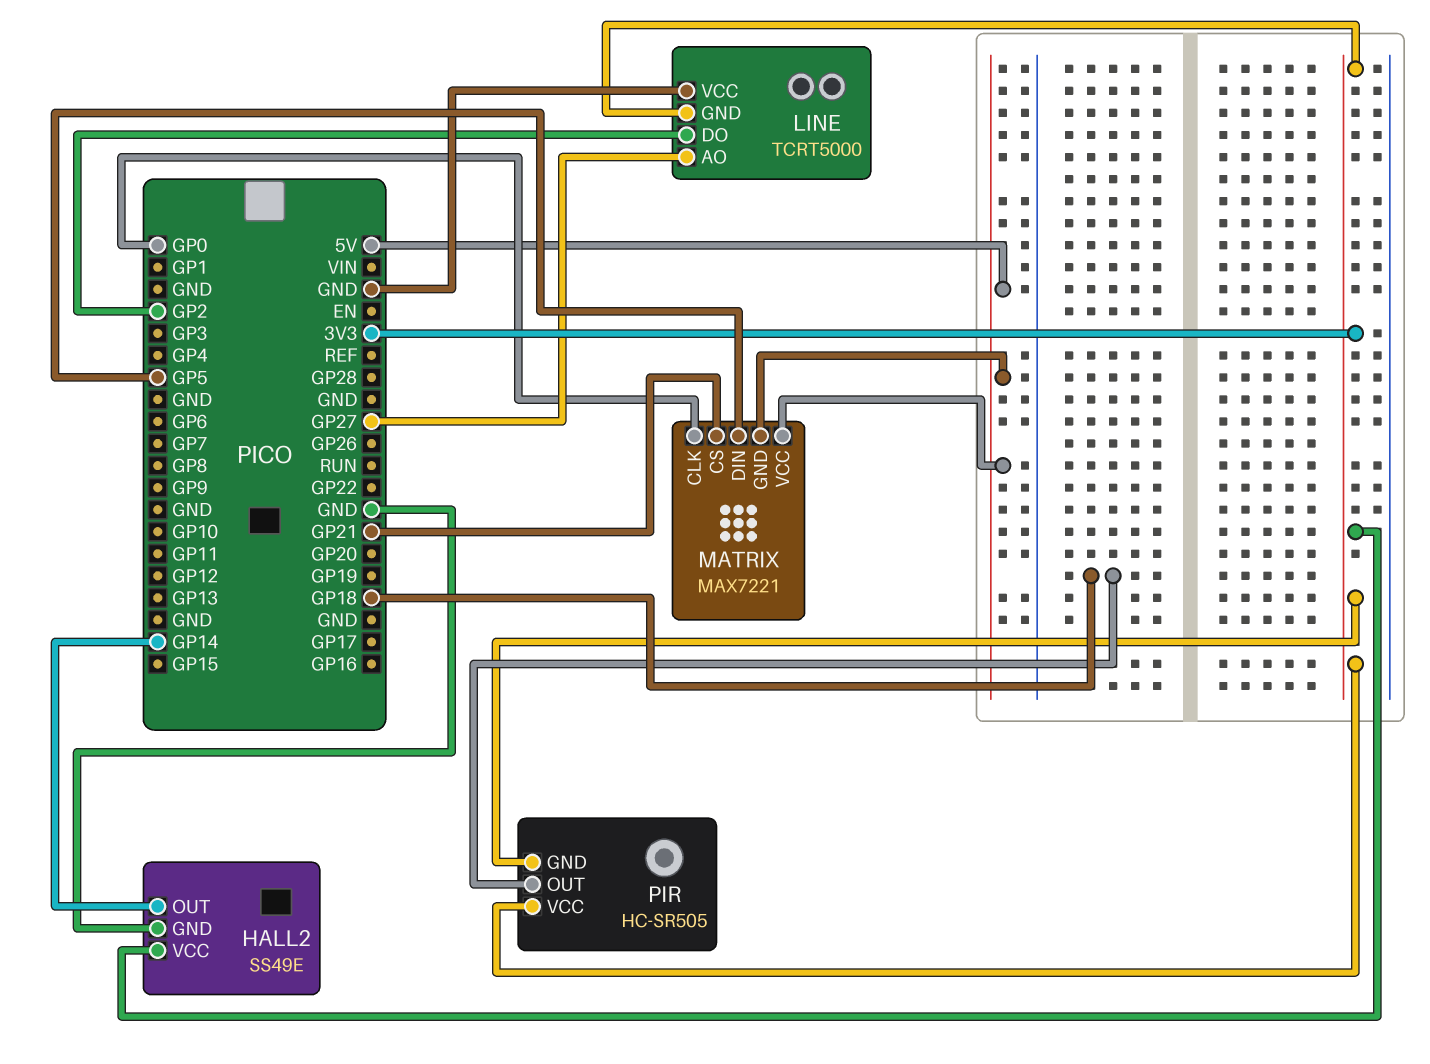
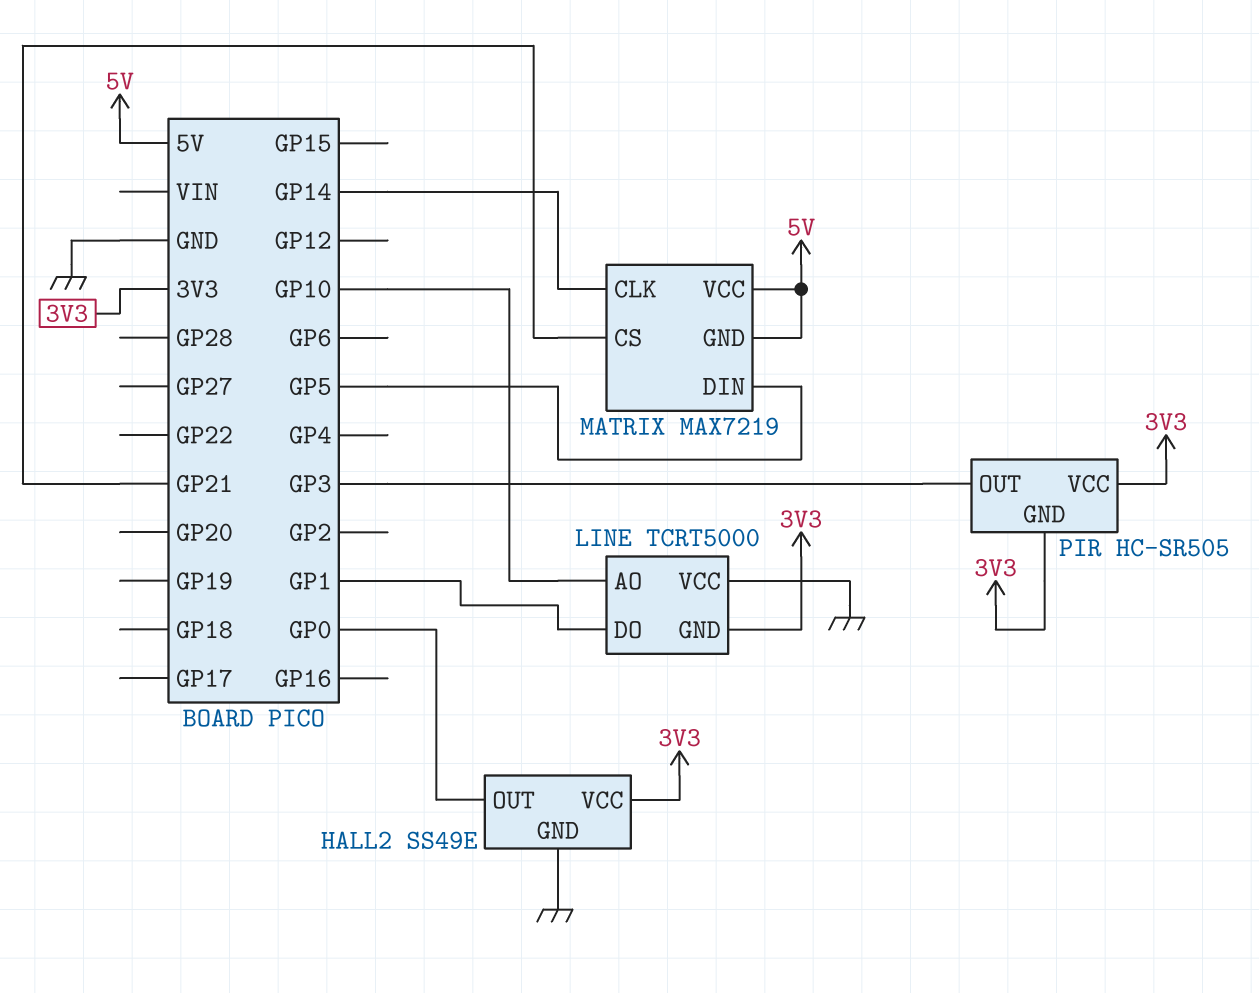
HALL2 pin OUT: GP14 -> GP0
LINE pin AO: GP27 -> GP10
LINE pin DO: GP2 -> GP1
MATRIX: MAX7221 -> MAX7219
MATRIX pin CLK: GP0 -> GP14
PIR pin OUT: GP18 -> GP3

